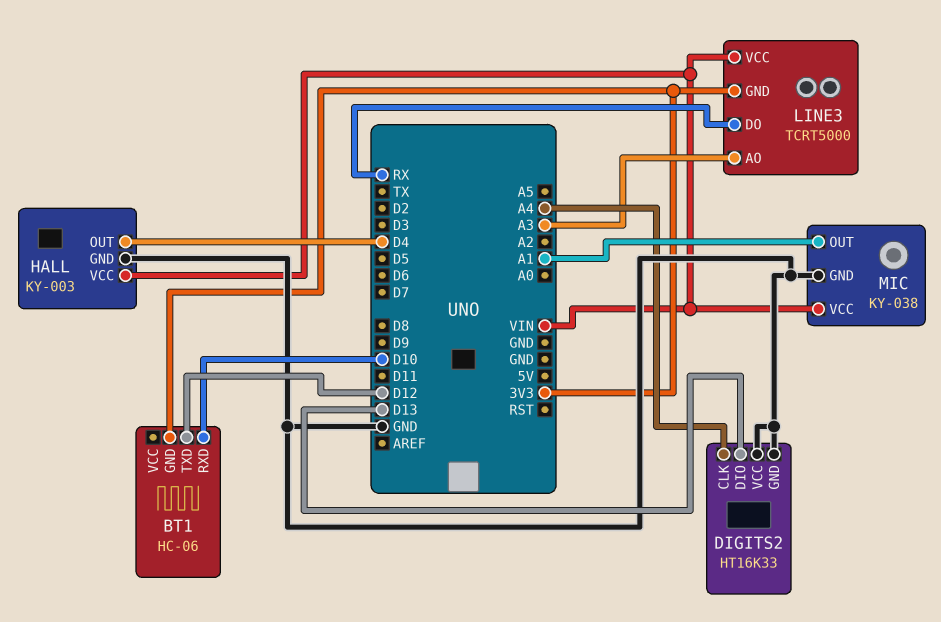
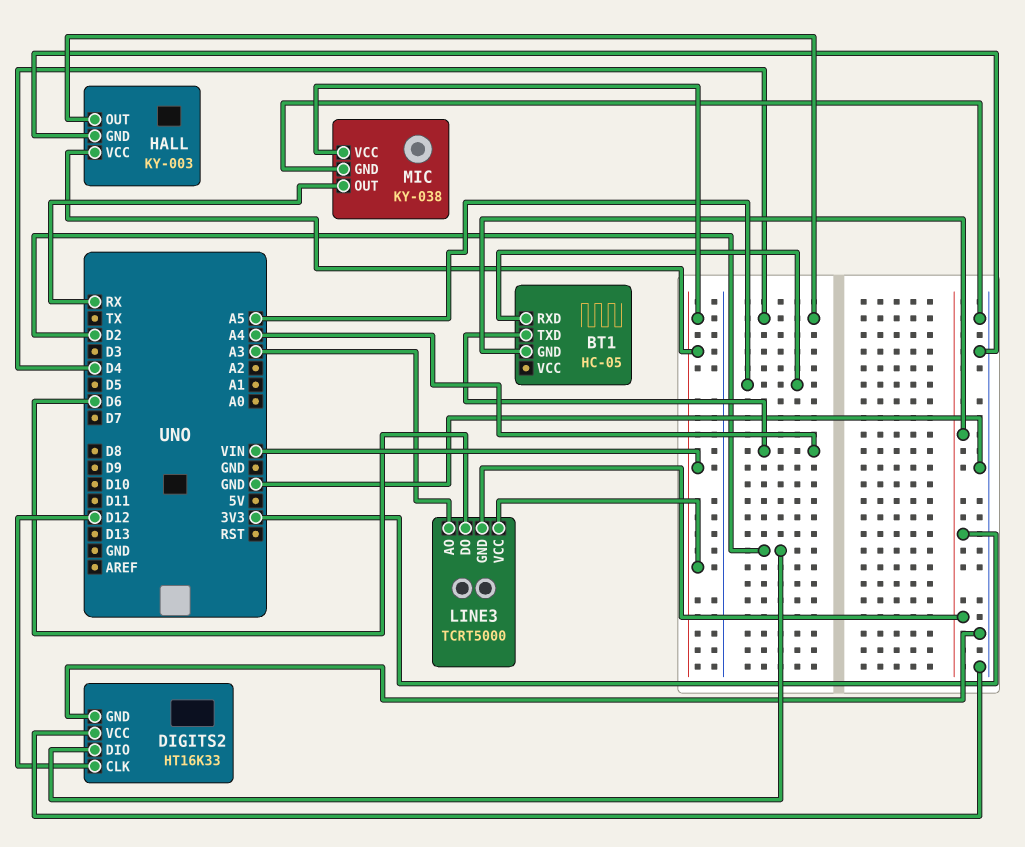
BT1: HC-06 -> HC-05
BT1 pin RXD: D10 -> A5
BT1 pin TXD: D12 -> A4
DIGITS2 pin CLK: A4 -> D12
DIGITS2 pin DIO: D13 -> D2
LINE3 pin DO: RX -> D6
MIC pin OUT: A1 -> RX

